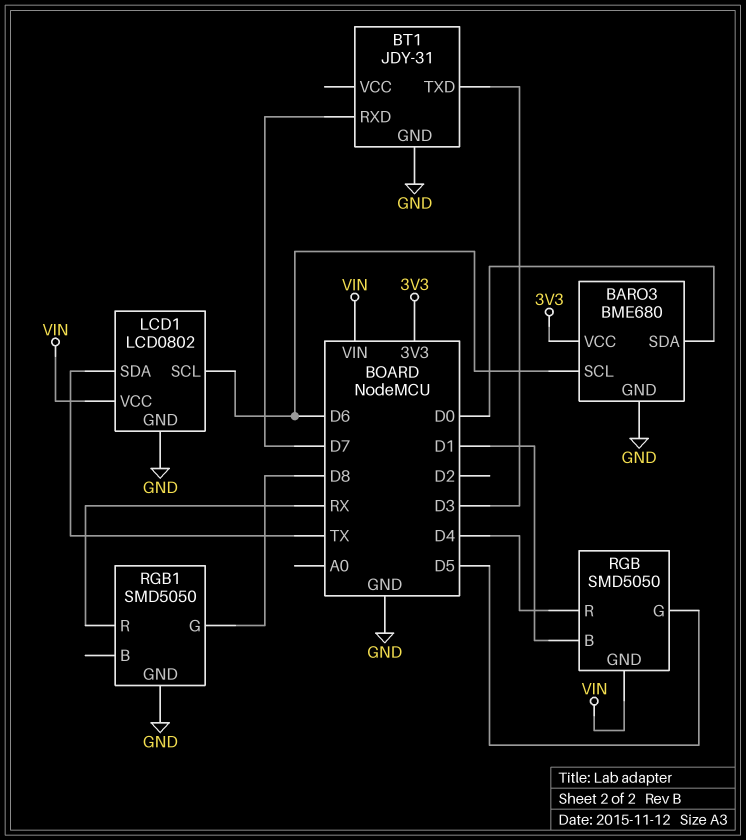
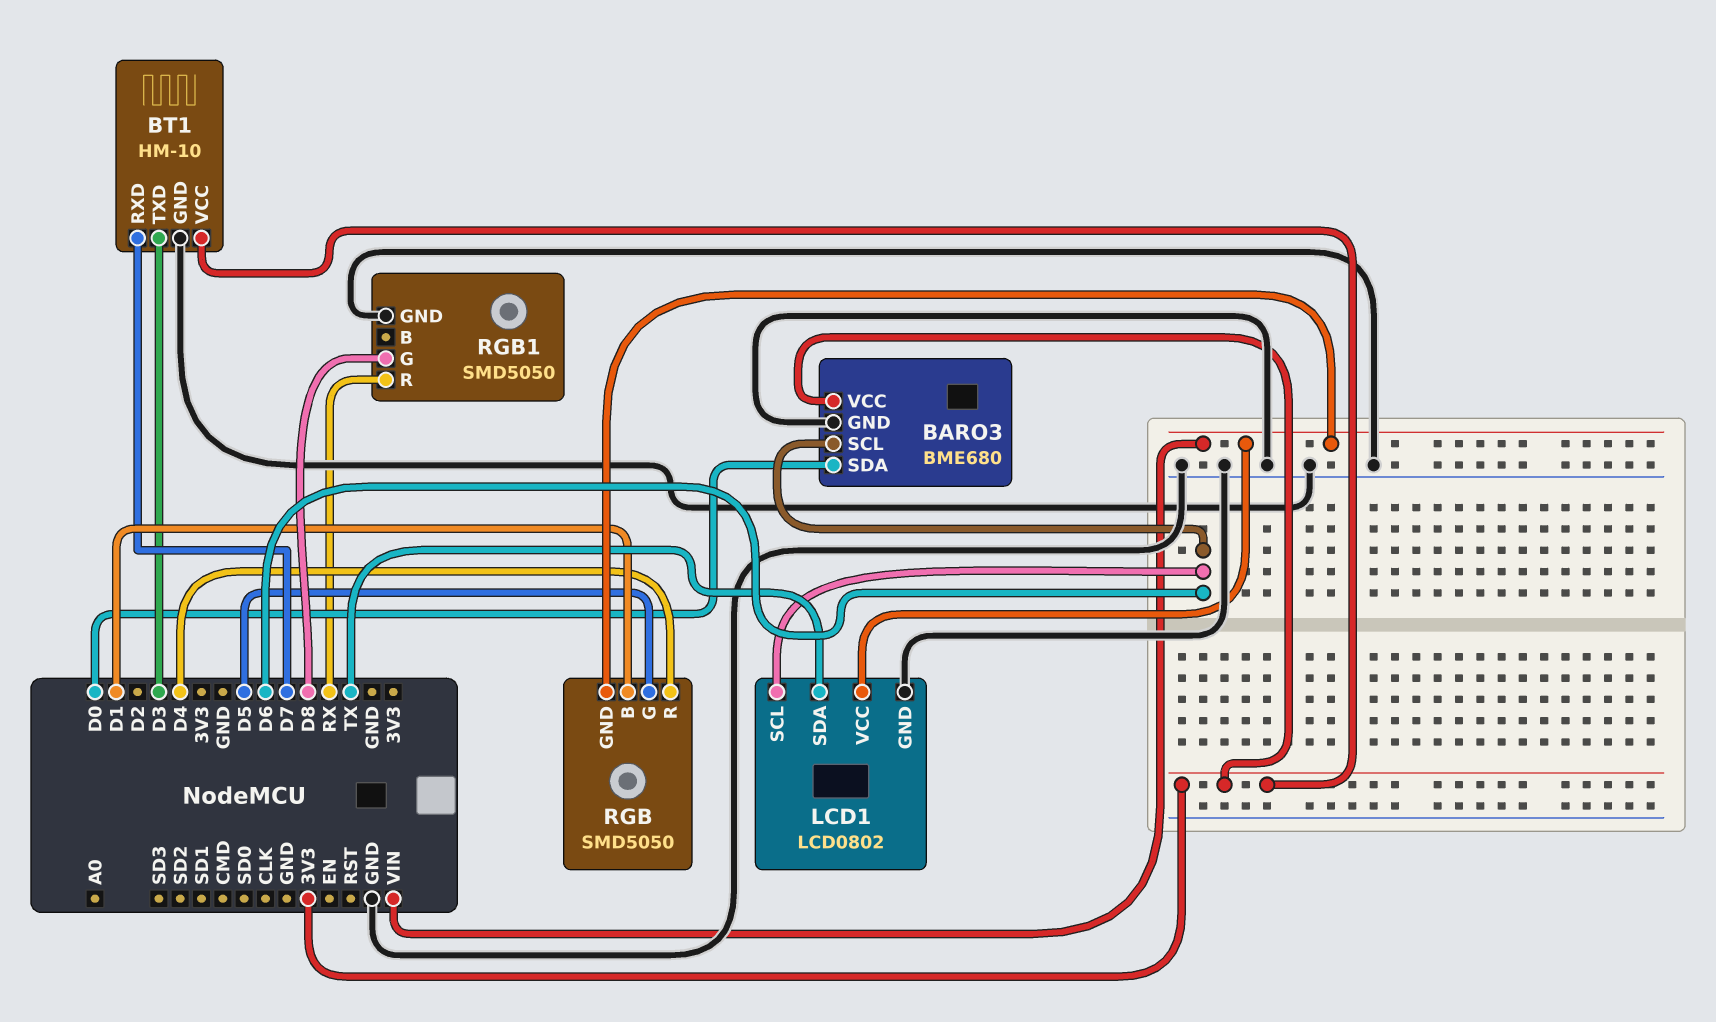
BT1: JDY-31 -> HM-10
BT1 pin VCC: none -> 3V3

